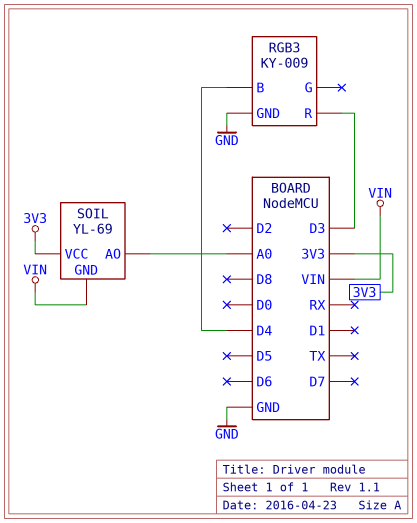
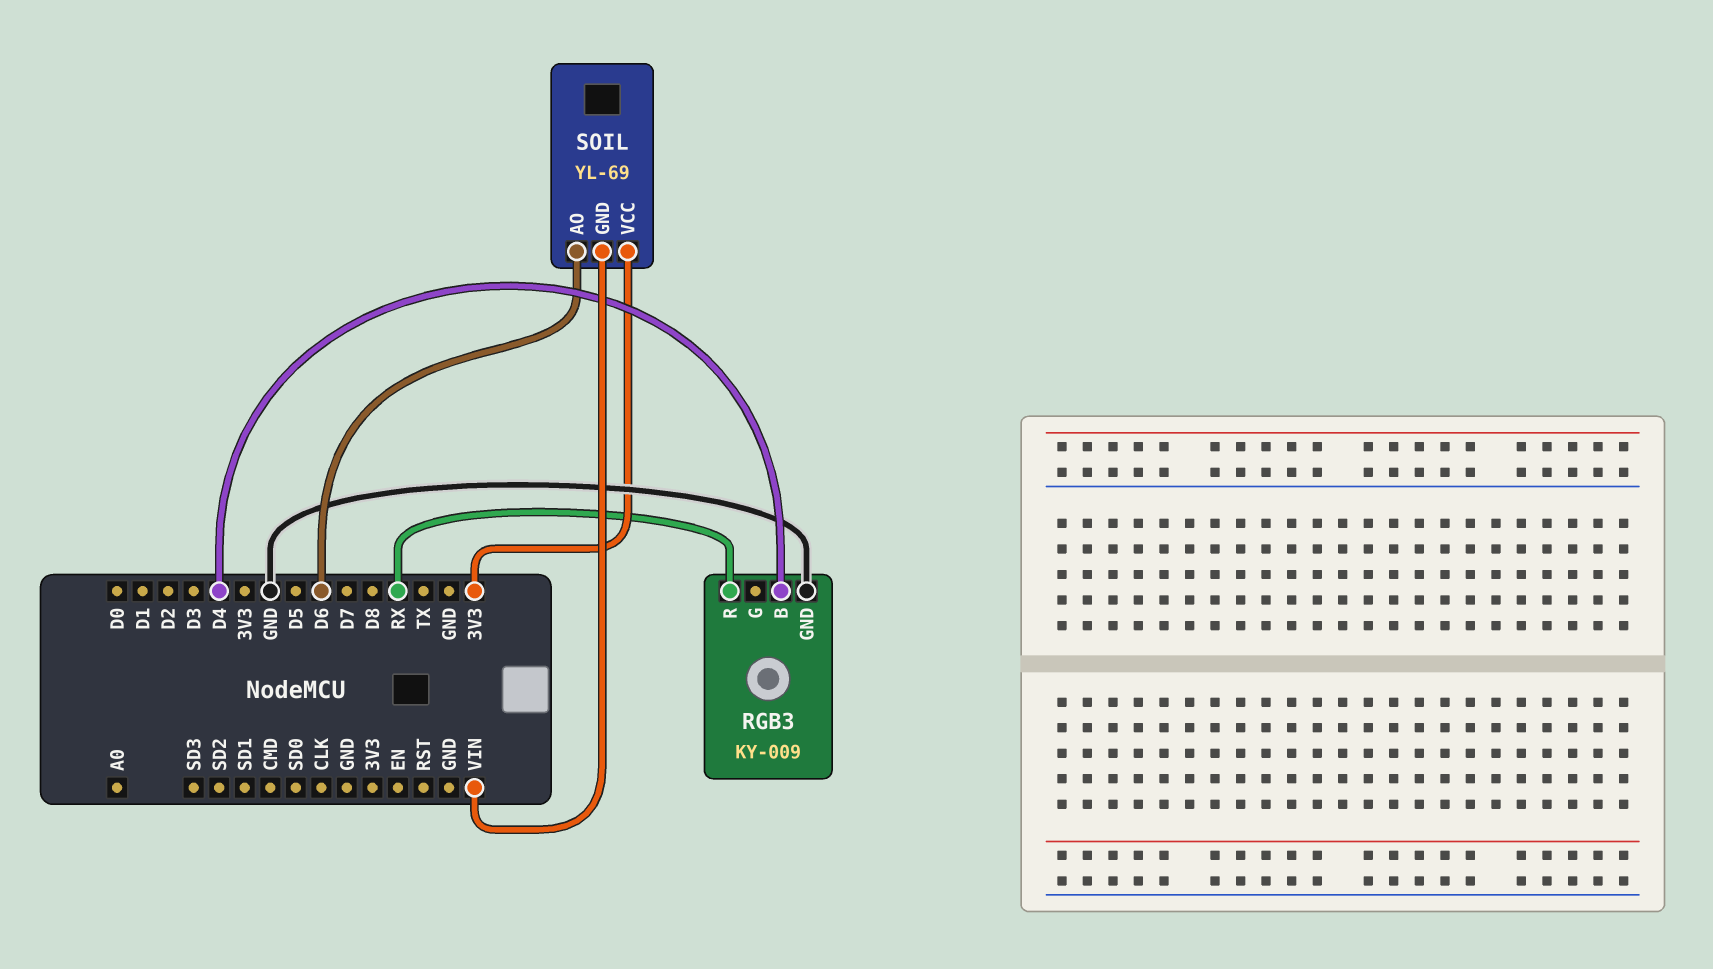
RGB3 pin R: D3 -> RX
SOIL pin AO: A0 -> D6

